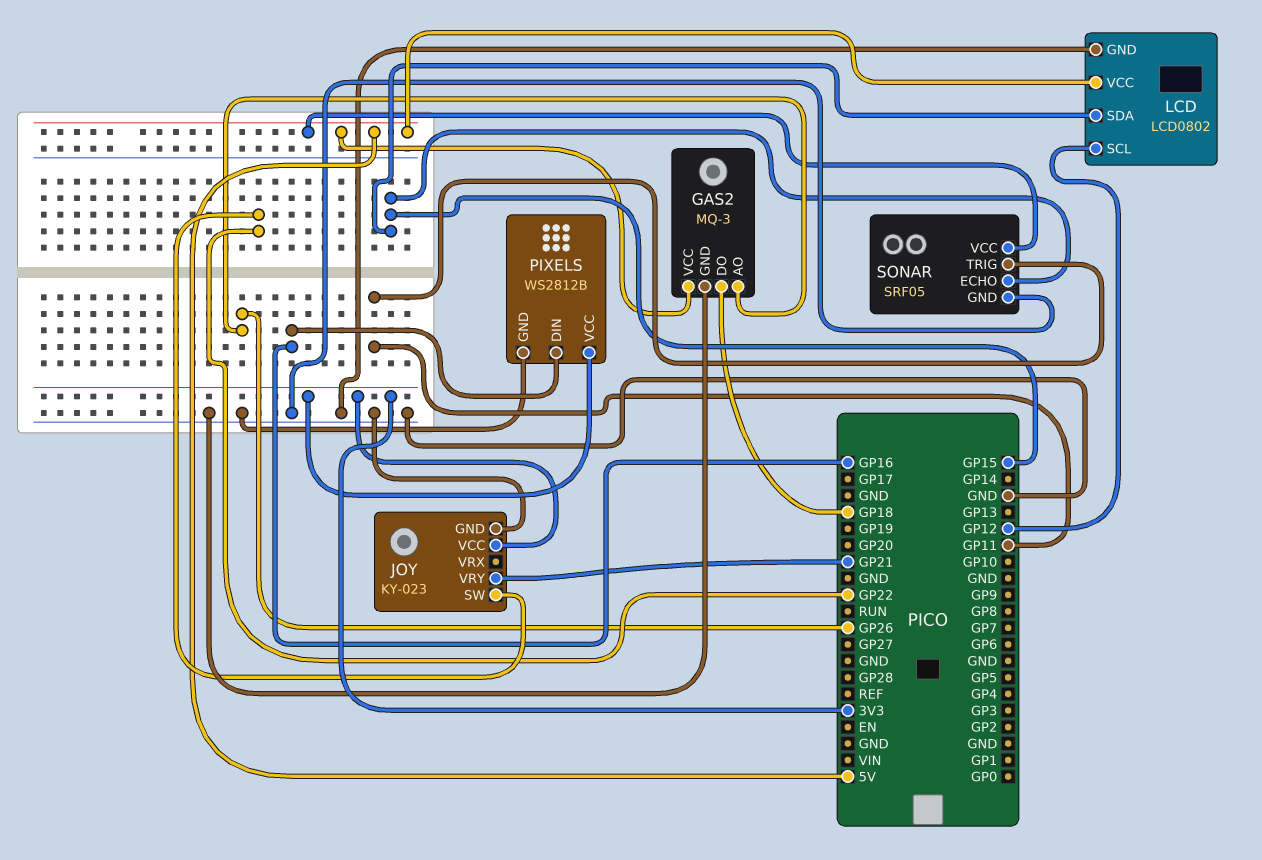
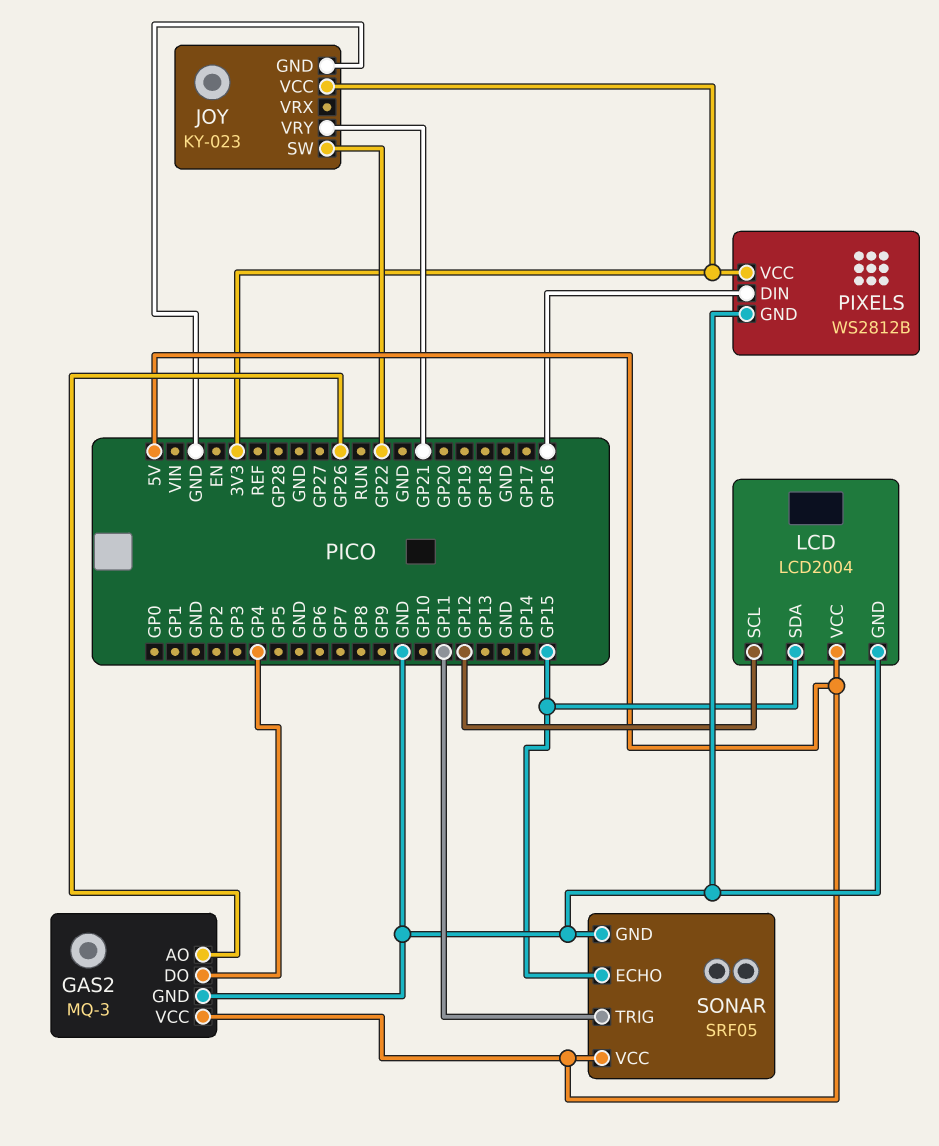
GAS2 pin DO: GP18 -> GP4
LCD: LCD0802 -> LCD2004

